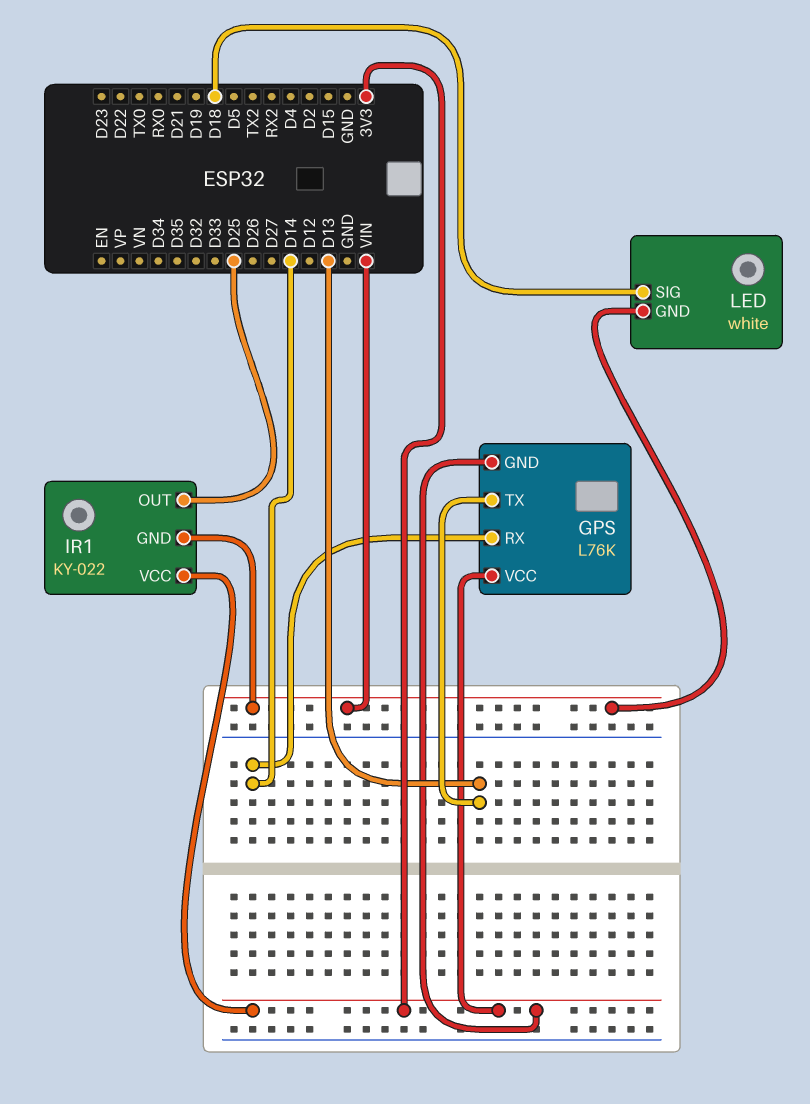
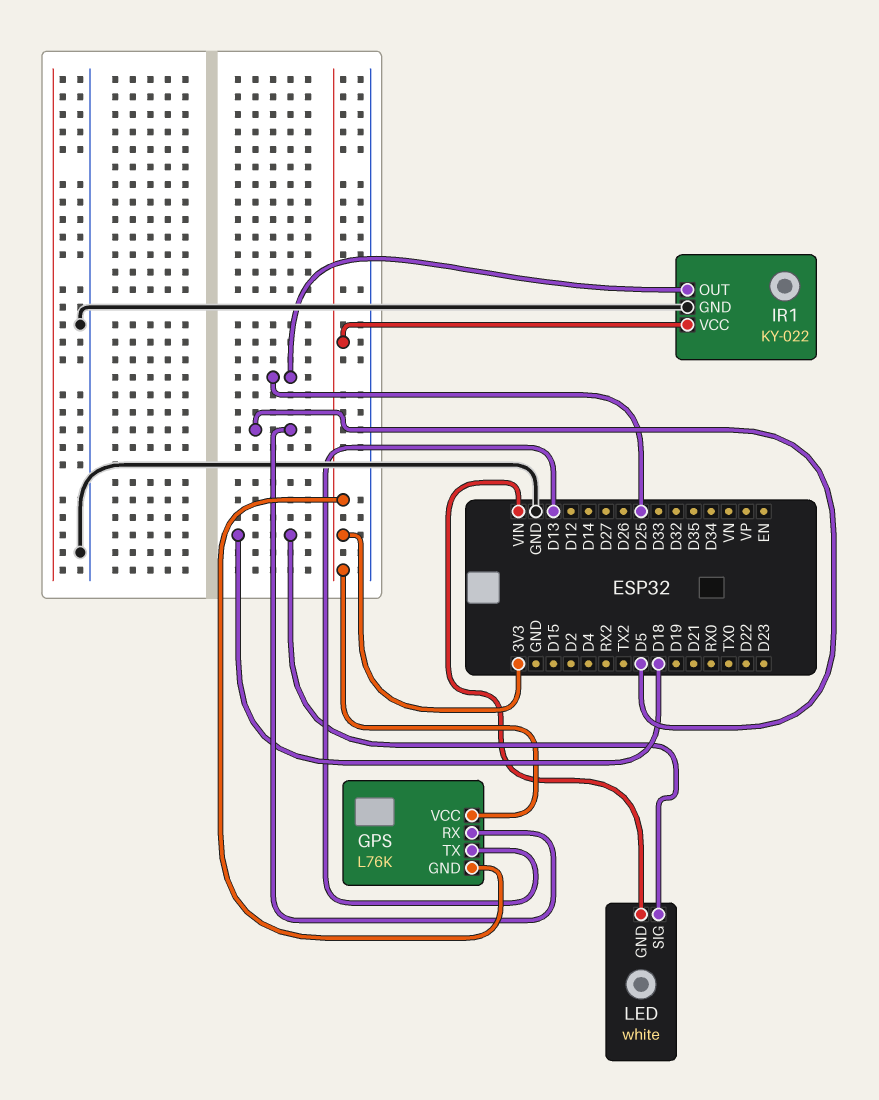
GPS pin RX: D14 -> D5
IR1 pin GND: VIN -> GND

